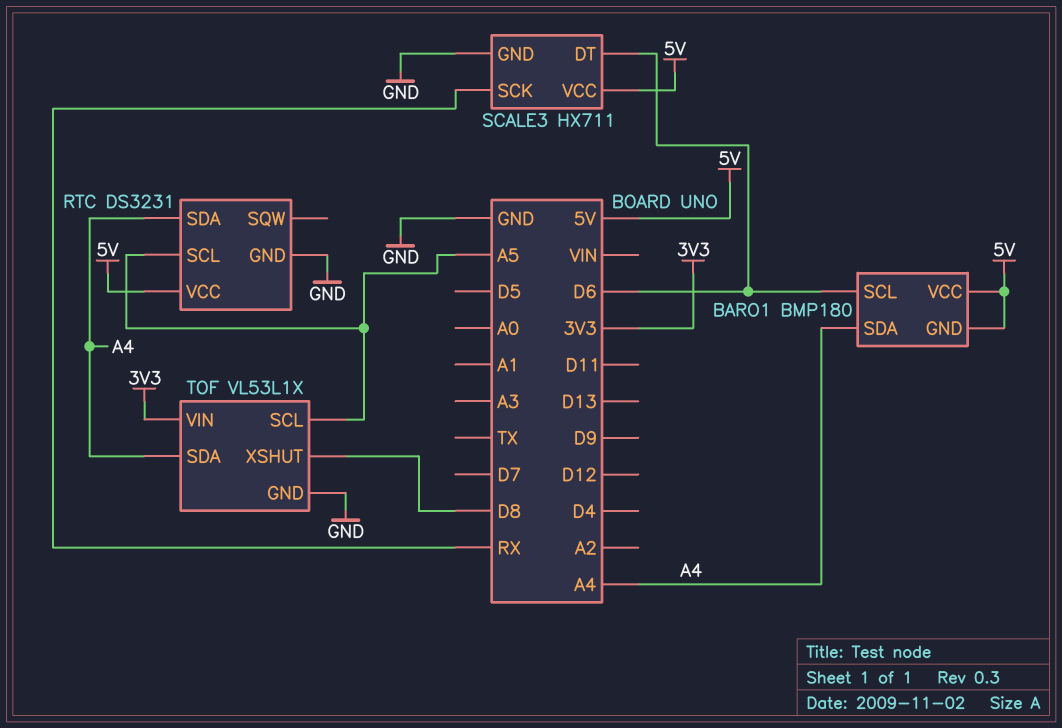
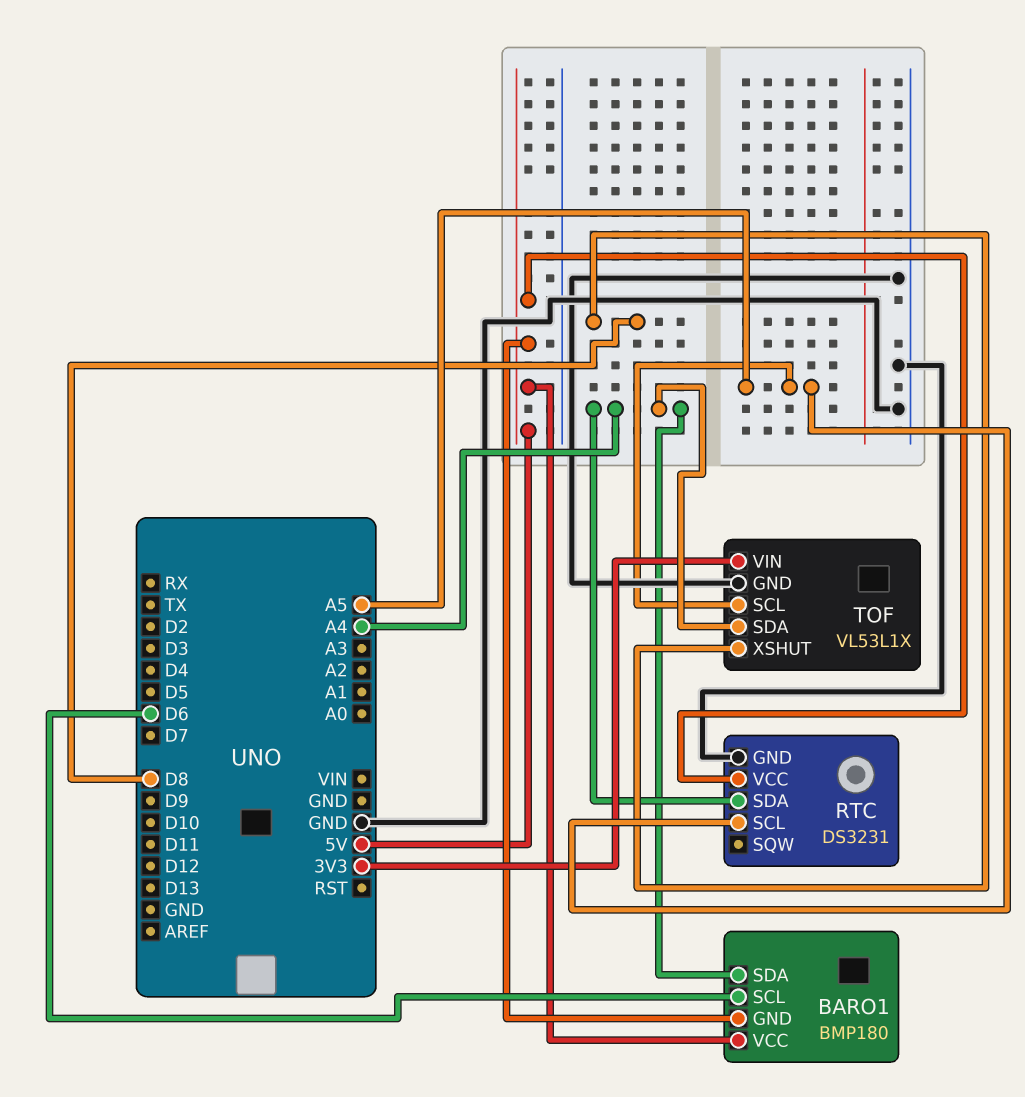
SCALE3: HX711 -> none
SCALE3 pin DT: D6 -> none
SCALE3 pin GND: GND -> none
SCALE3 pin SCK: RX -> none
SCALE3 pin VCC: 5V -> none

